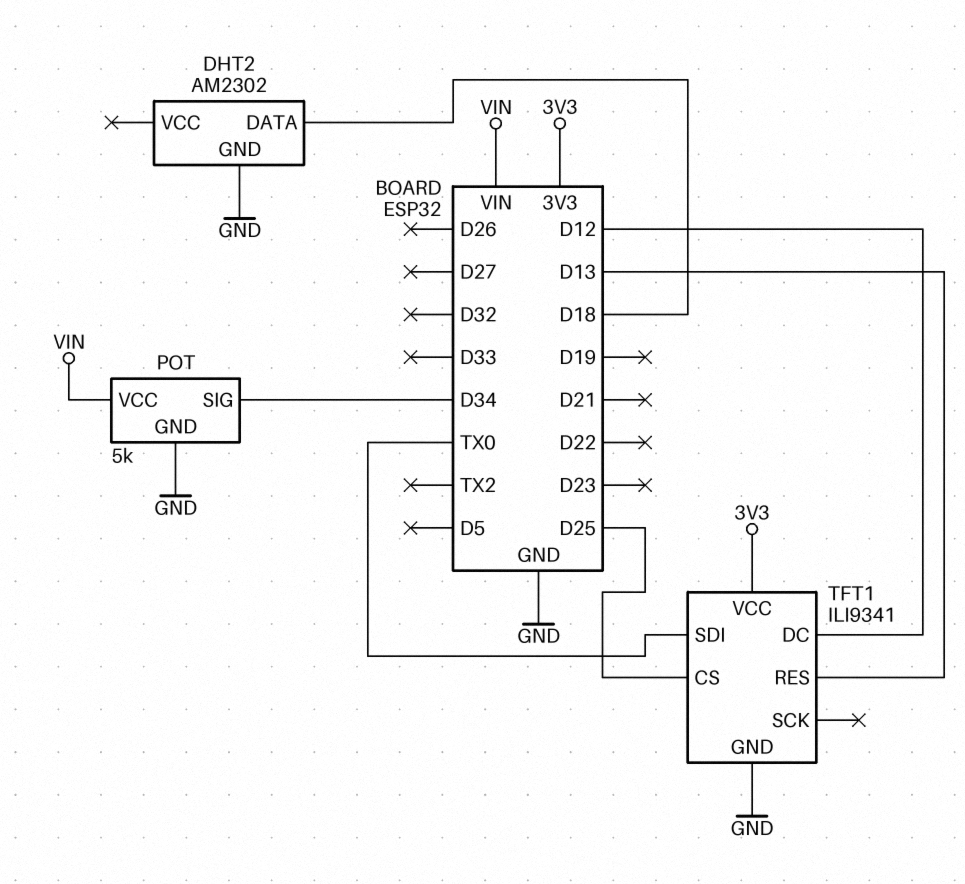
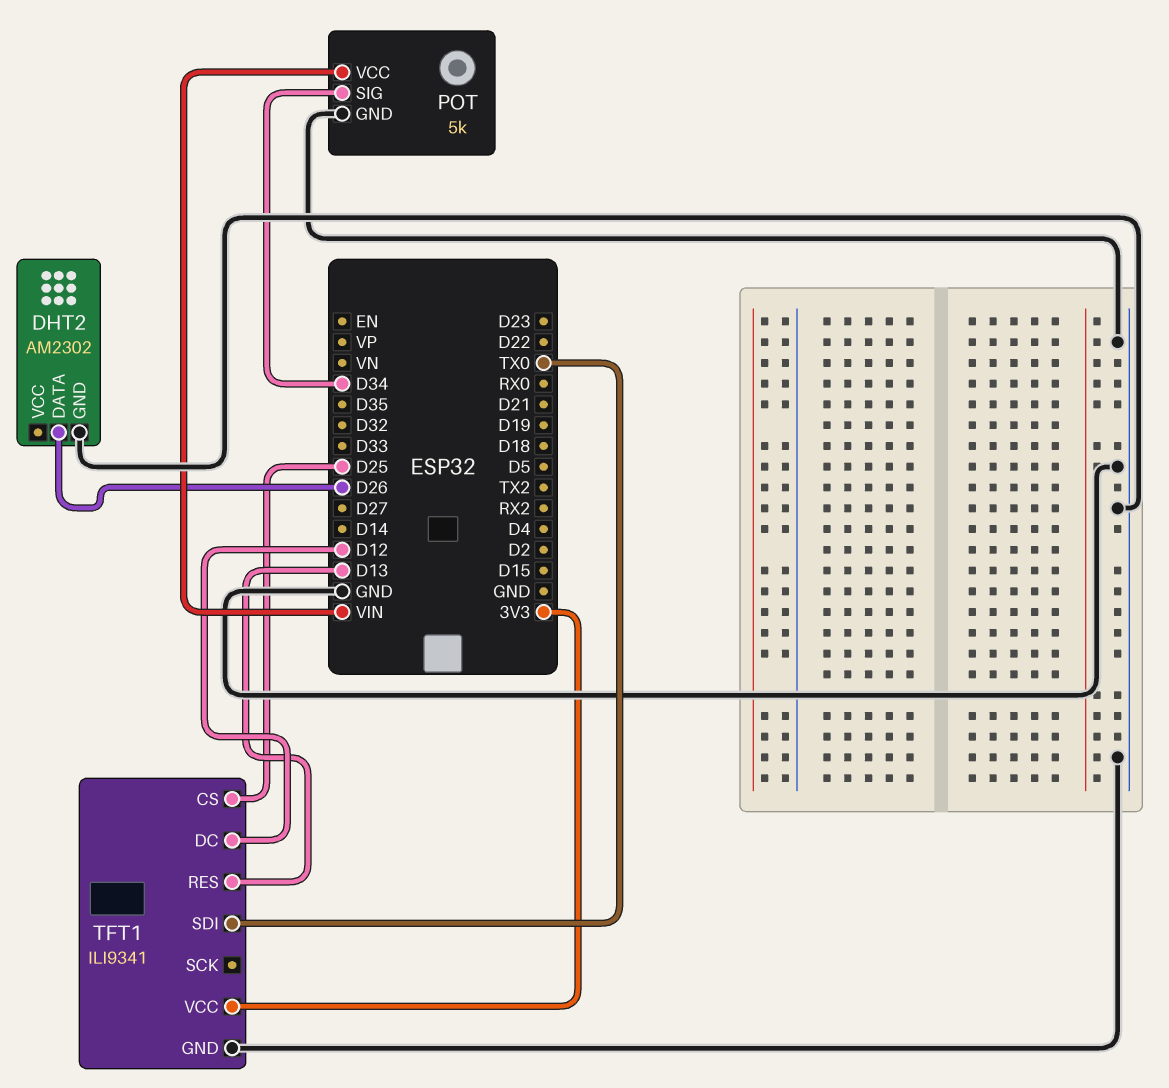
DHT2 pin DATA: D18 -> D26

